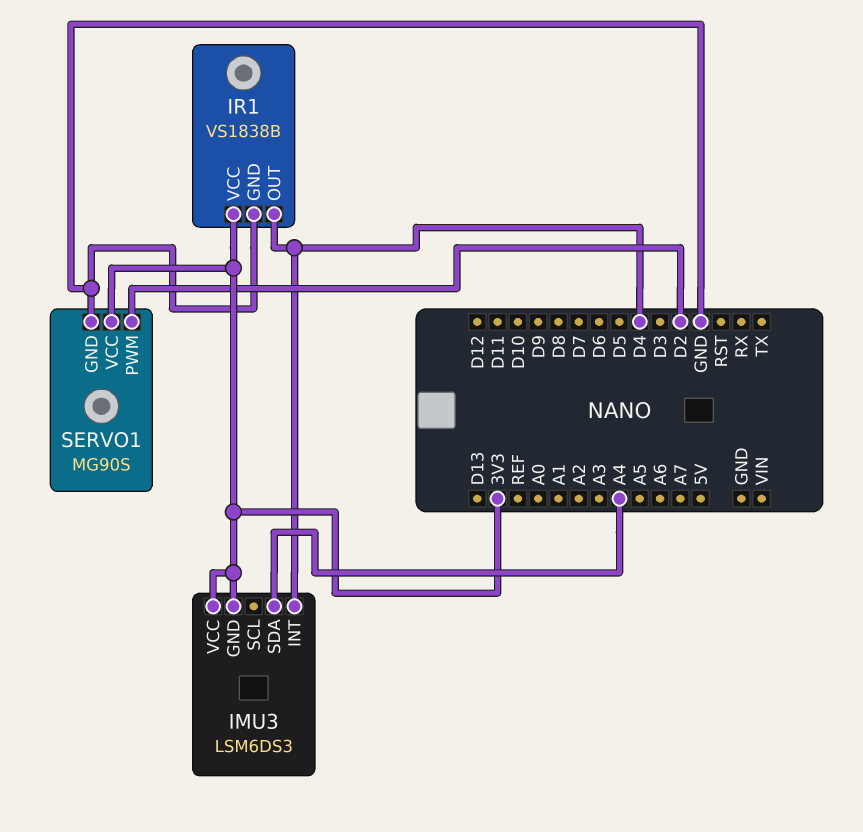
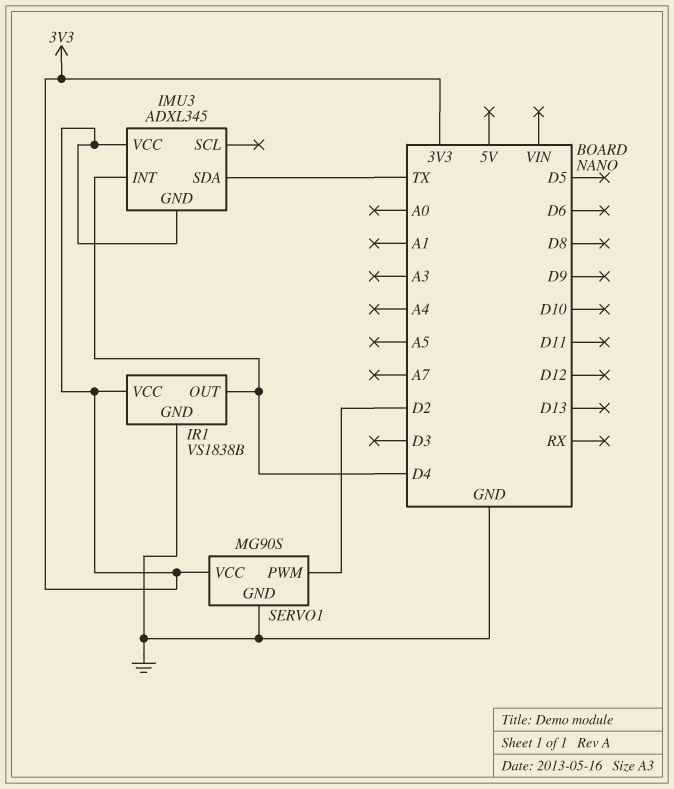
IMU3: LSM6DS3 -> ADXL345
IMU3 pin SDA: A4 -> TX

